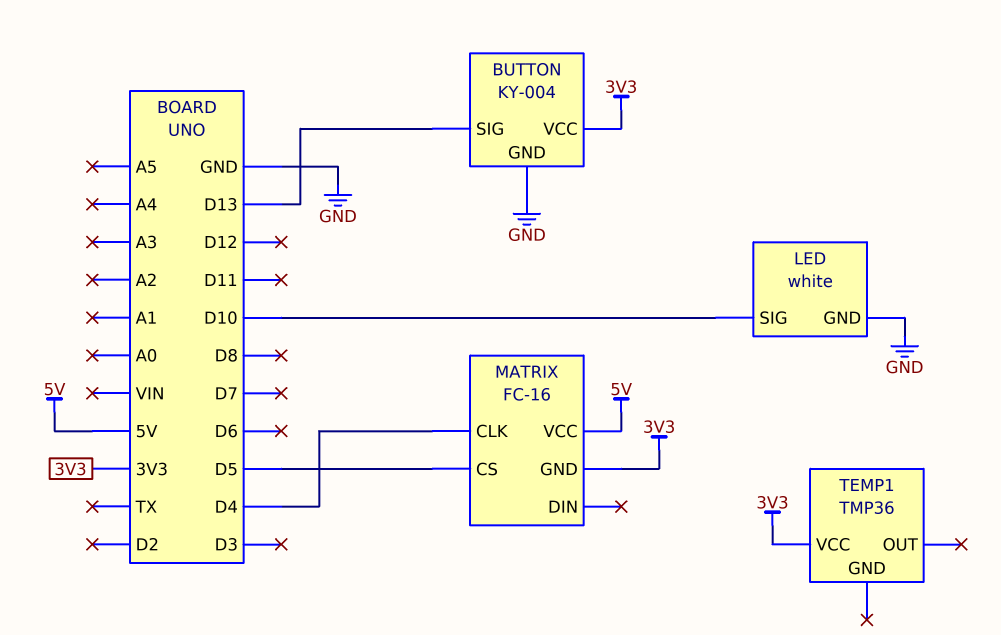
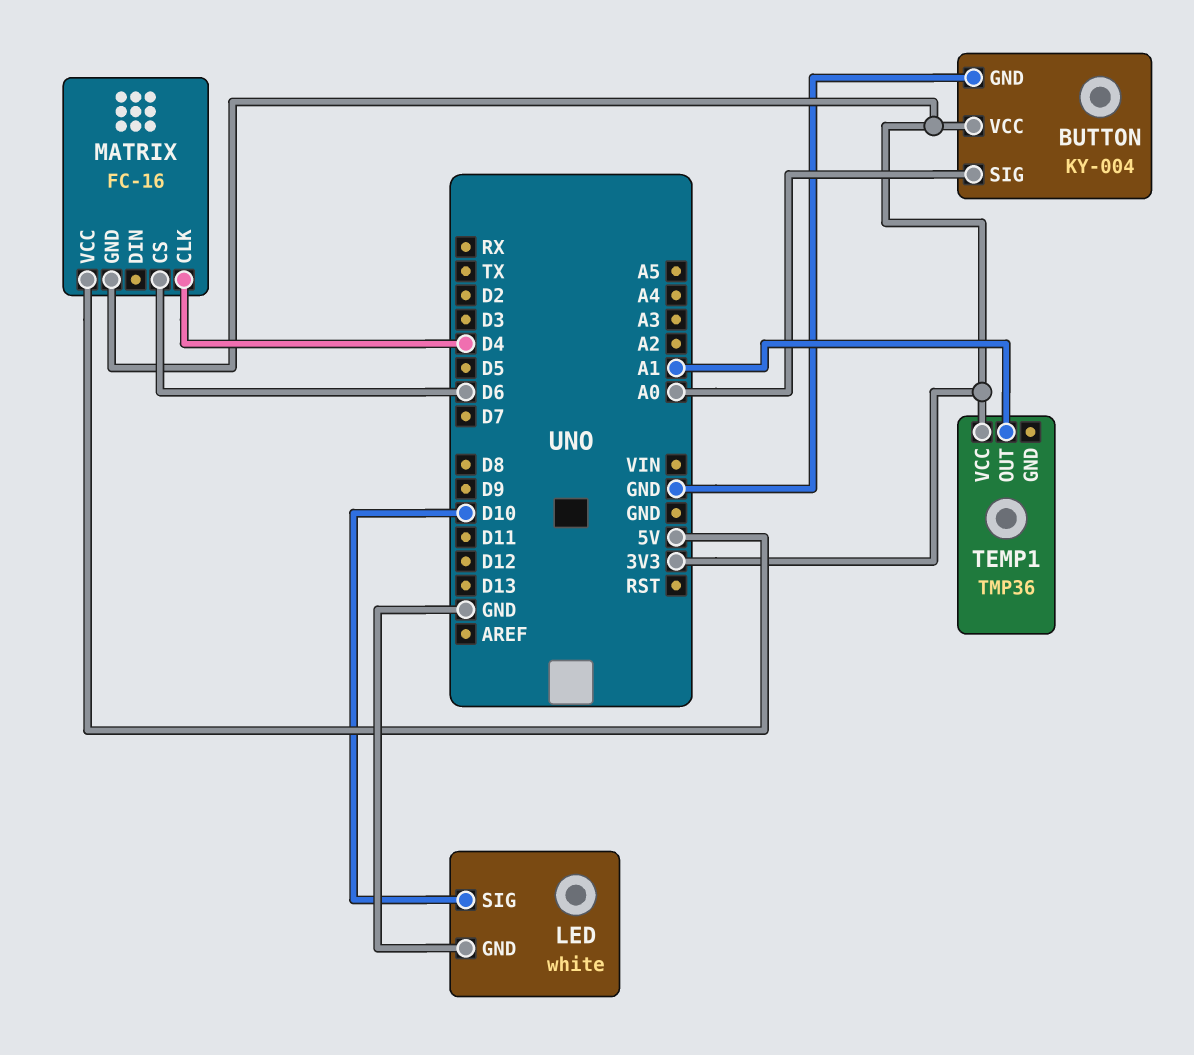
BUTTON pin SIG: D13 -> A0
MATRIX pin CS: D5 -> D6
TEMP1 pin OUT: none -> A1

